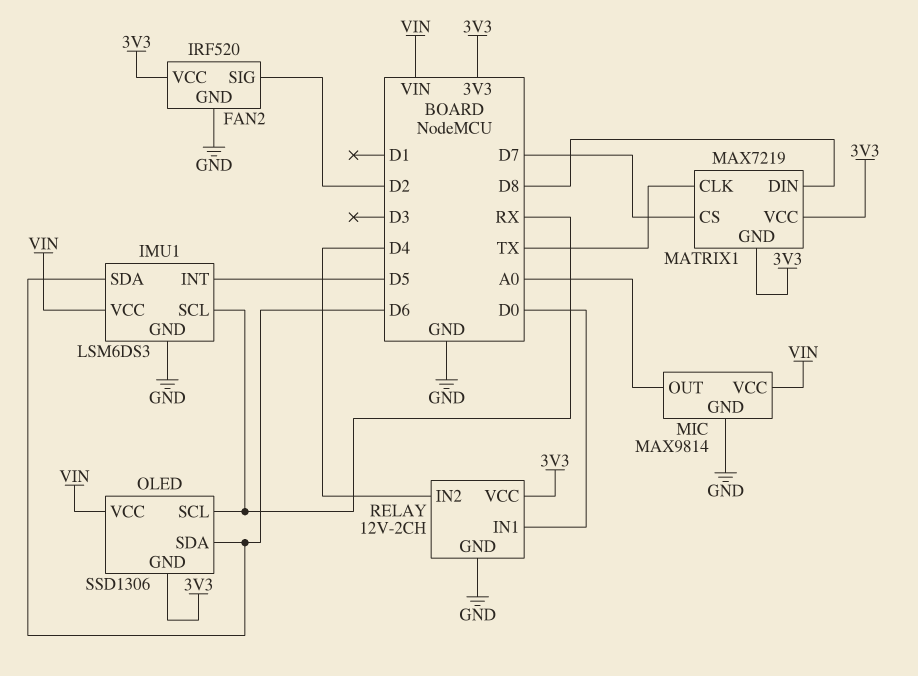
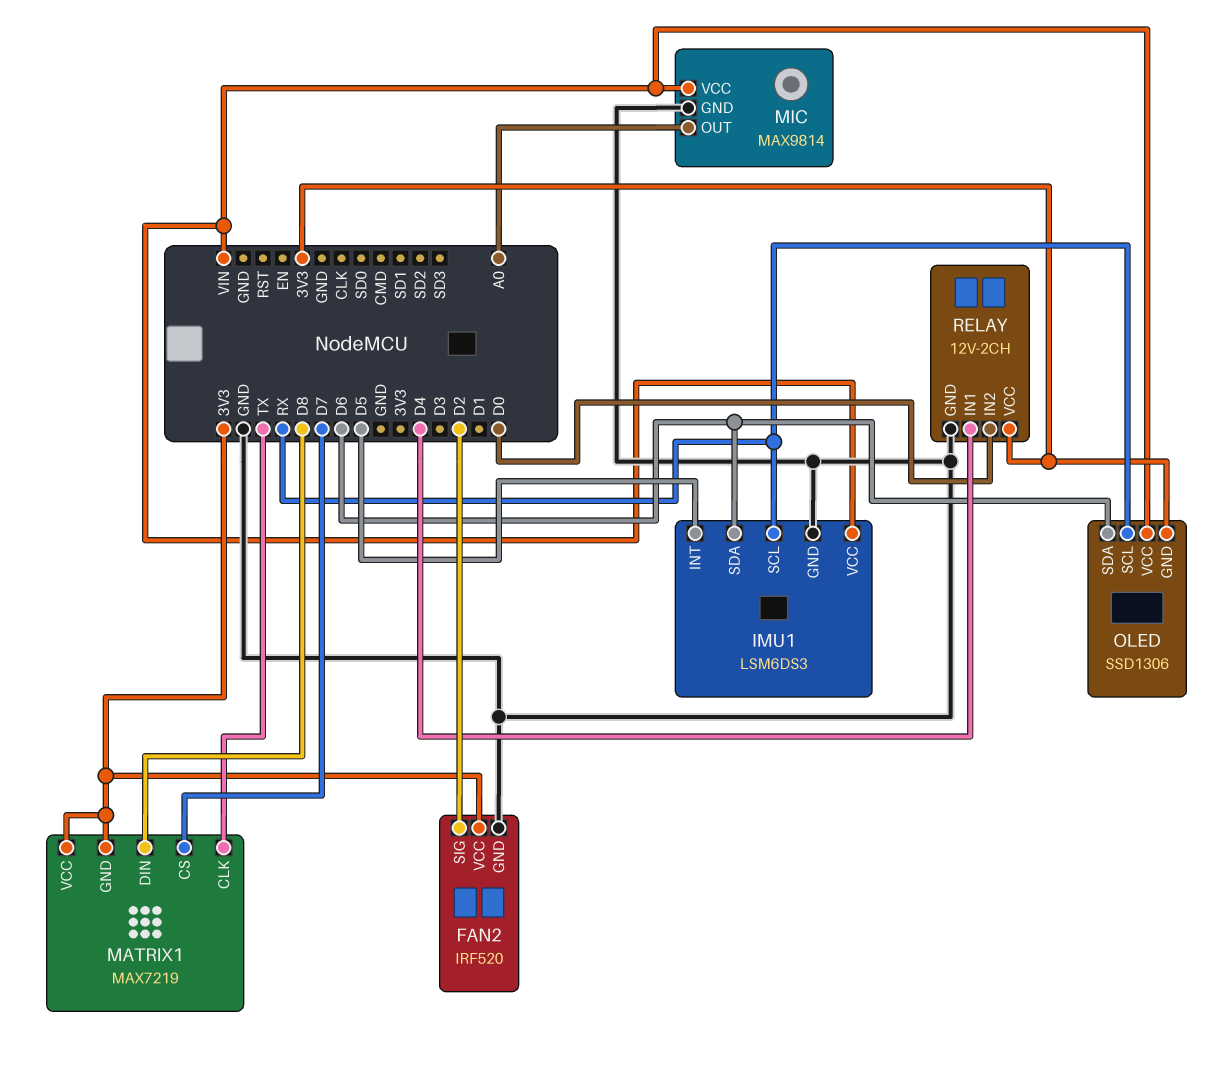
RELAY pin IN1: D0 -> D4
RELAY pin IN2: D4 -> D0

